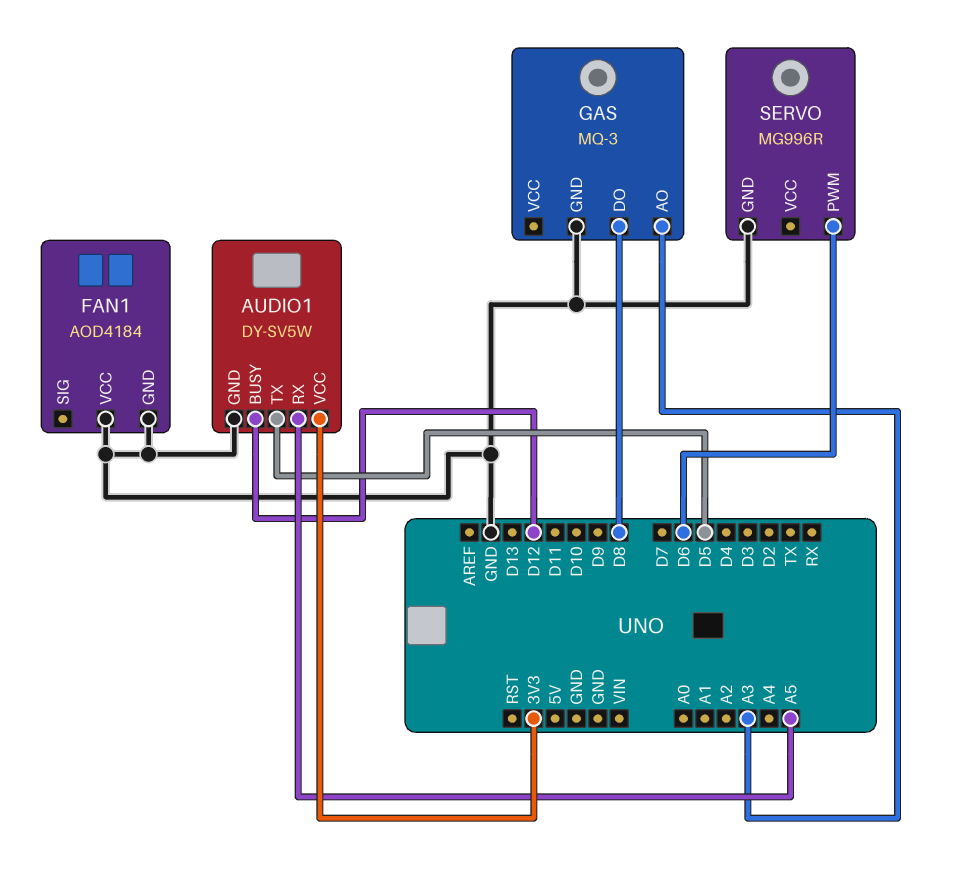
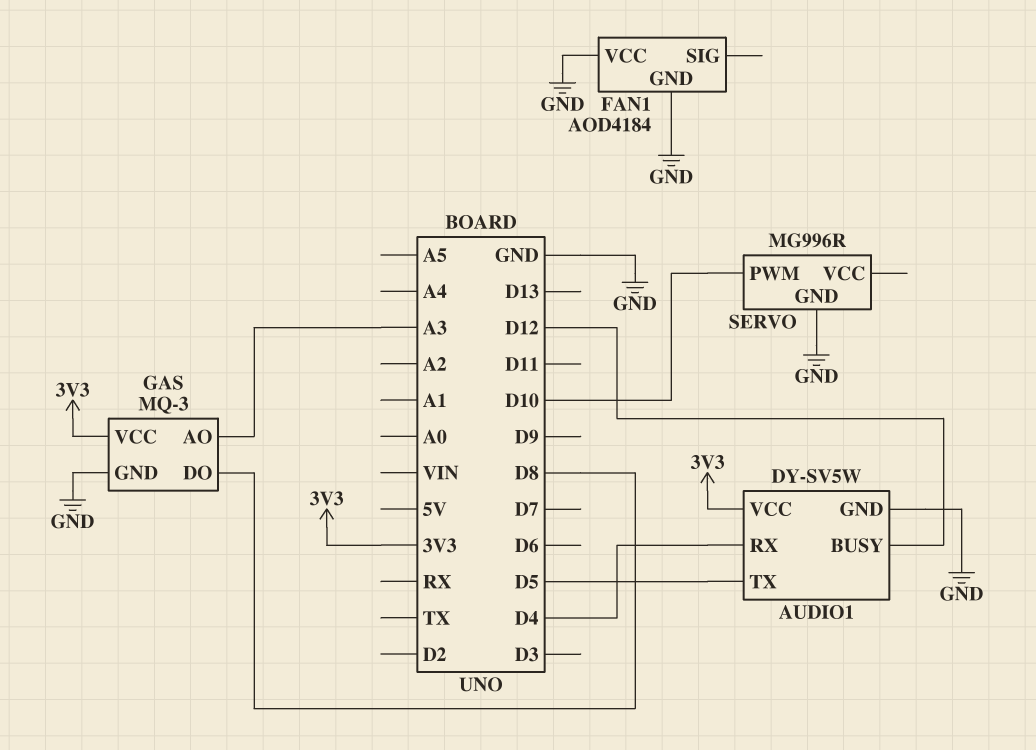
AUDIO1 pin RX: A5 -> D4
GAS pin VCC: none -> 3V3
SERVO pin PWM: D6 -> D10

